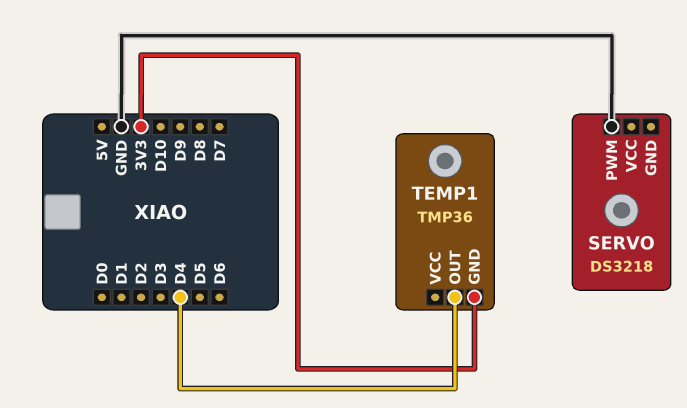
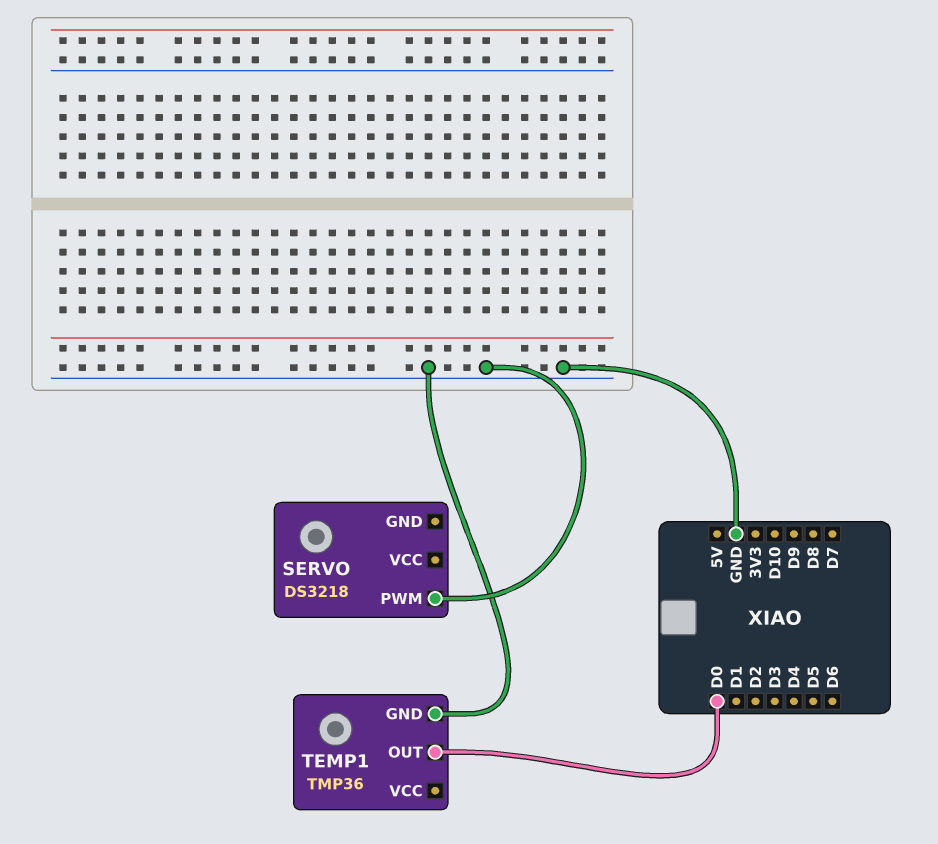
TEMP1 pin GND: 3V3 -> GND
TEMP1 pin OUT: D4 -> D0

